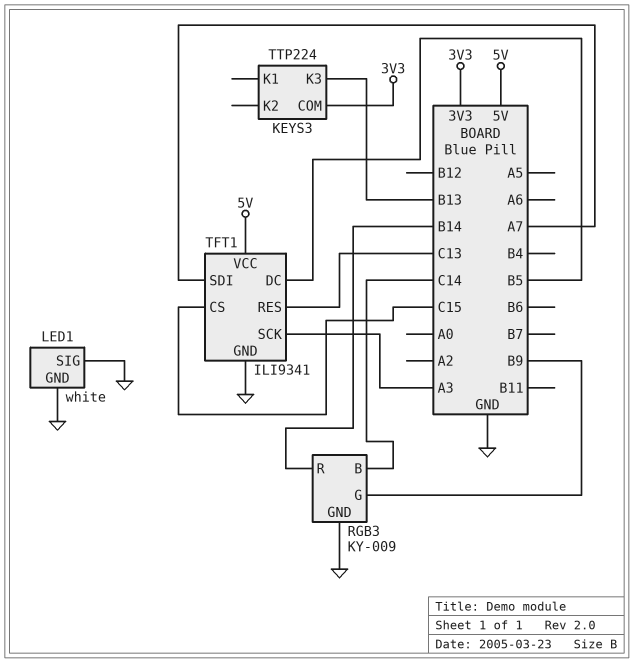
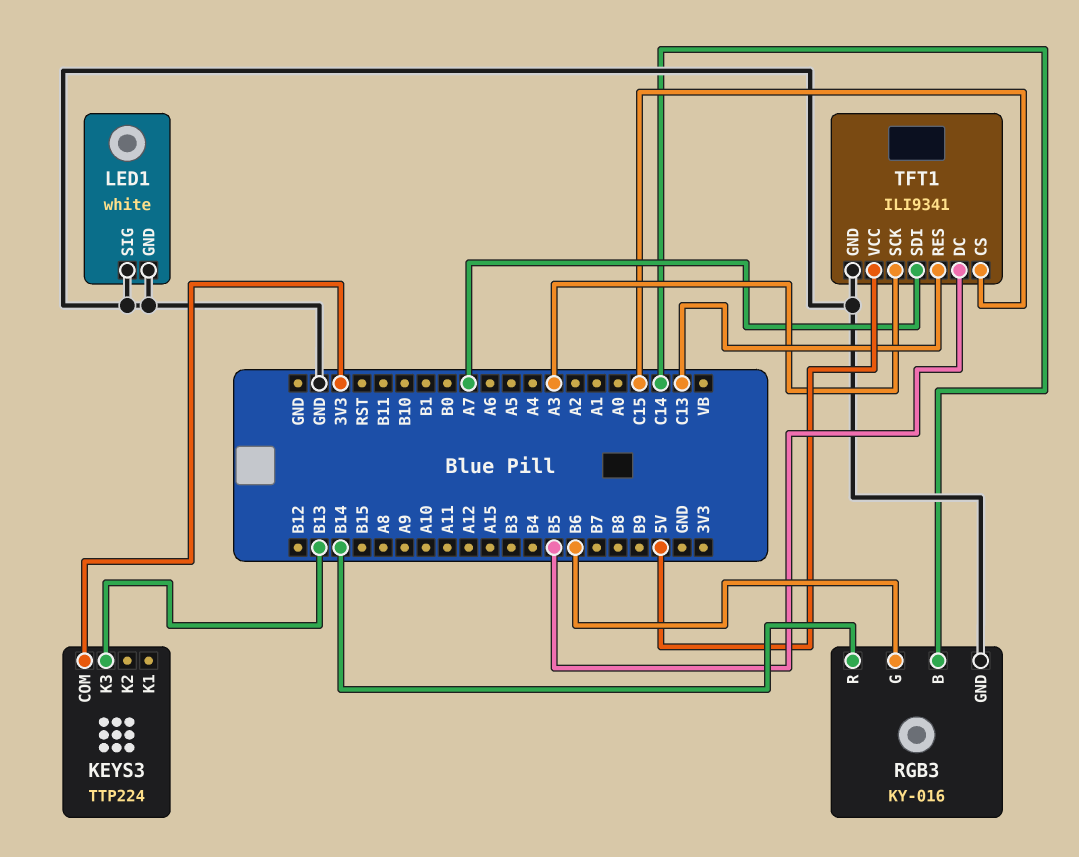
RGB3: KY-009 -> KY-016
RGB3 pin G: B9 -> B6

